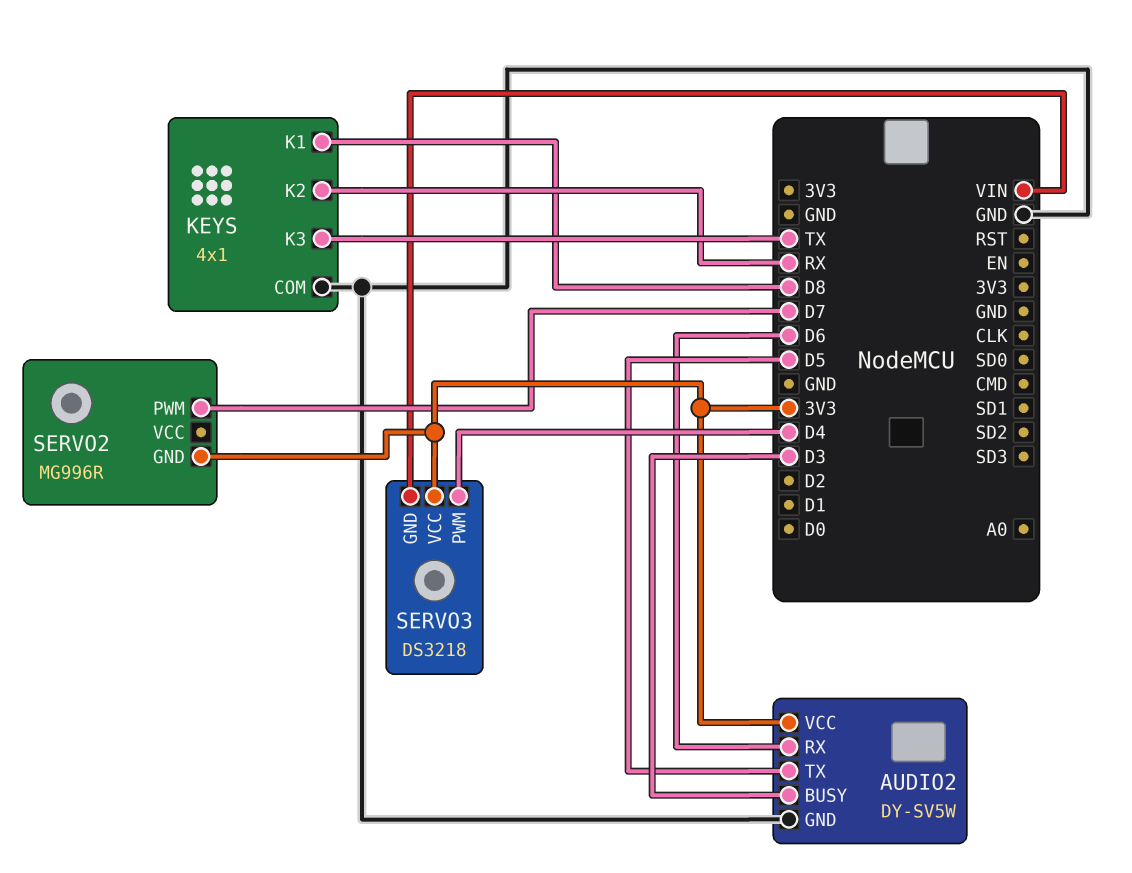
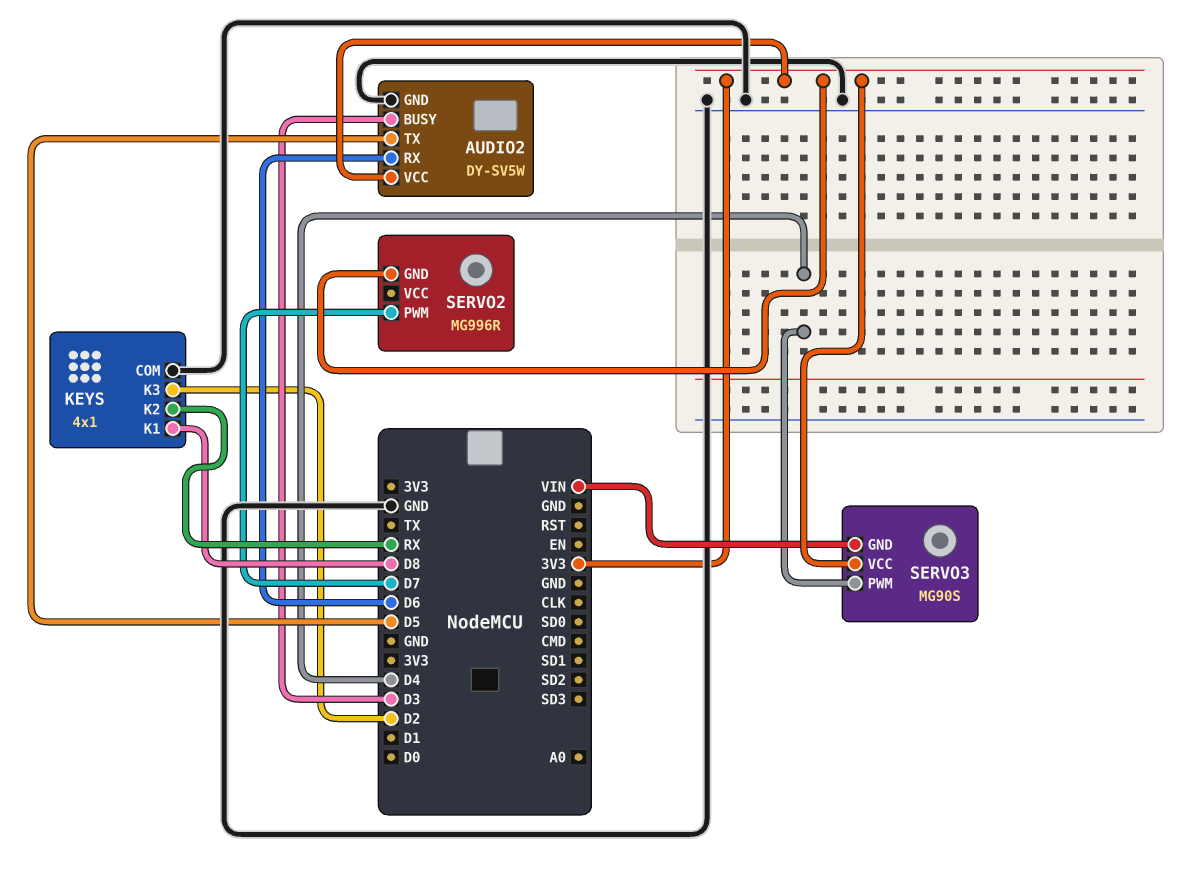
KEYS pin K3: TX -> D2
SERVO3: DS3218 -> MG90S

